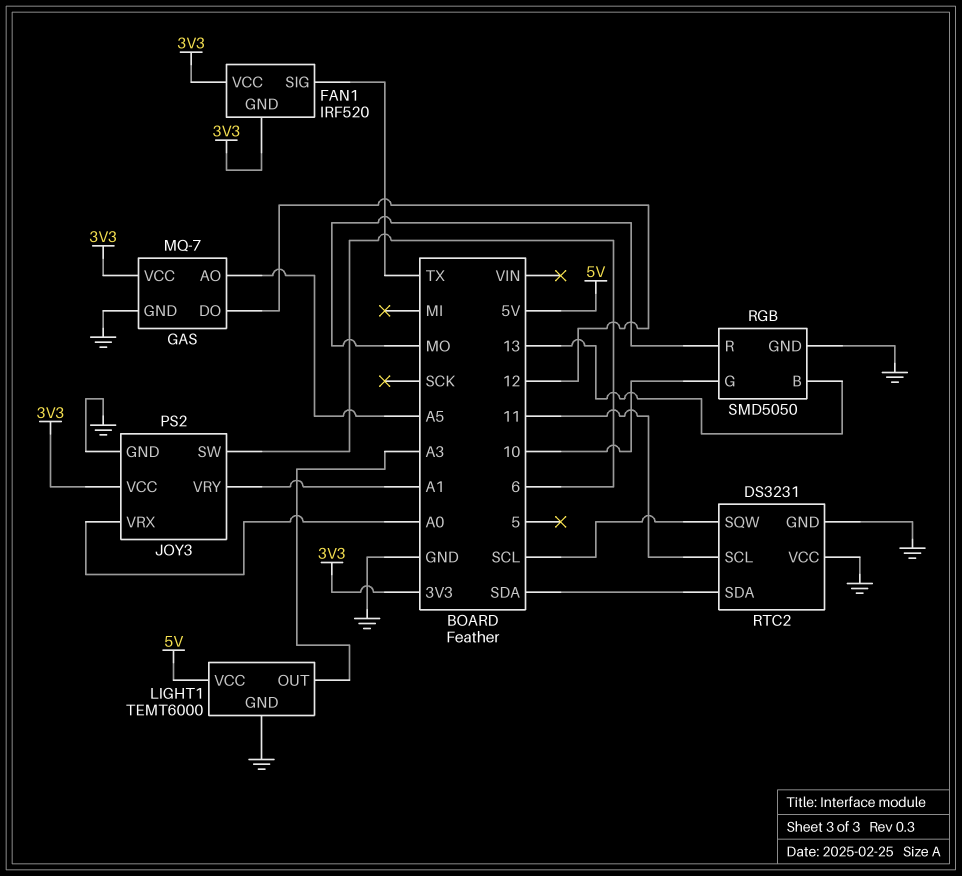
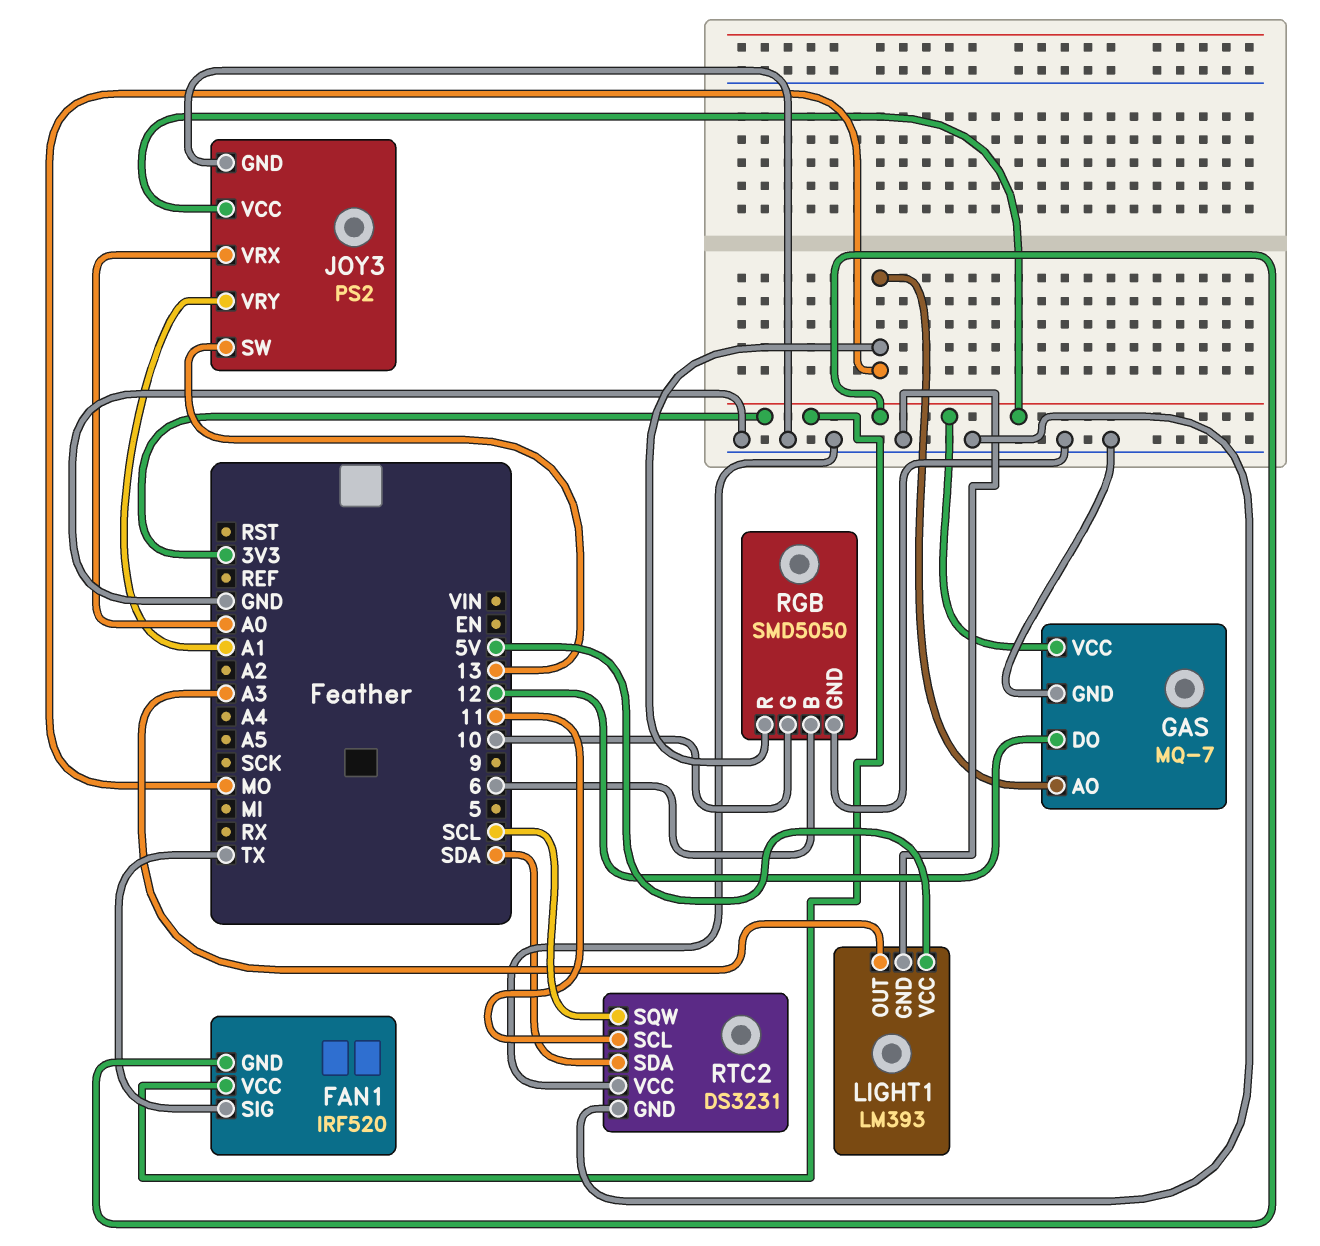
GAS pin AO: A5 -> MO
JOY3 pin SW: 6 -> 13
LIGHT1: TEMT6000 -> LM393
RGB pin B: 13 -> 6

